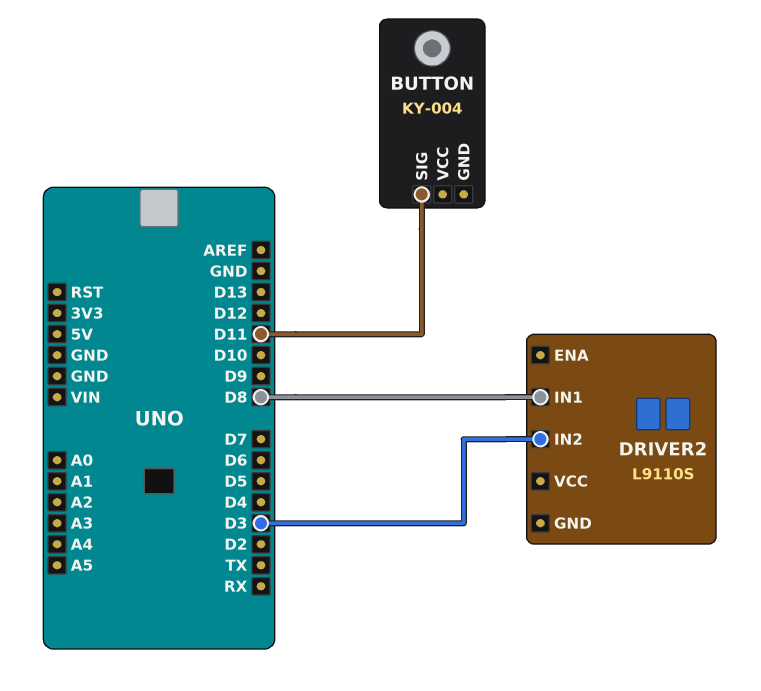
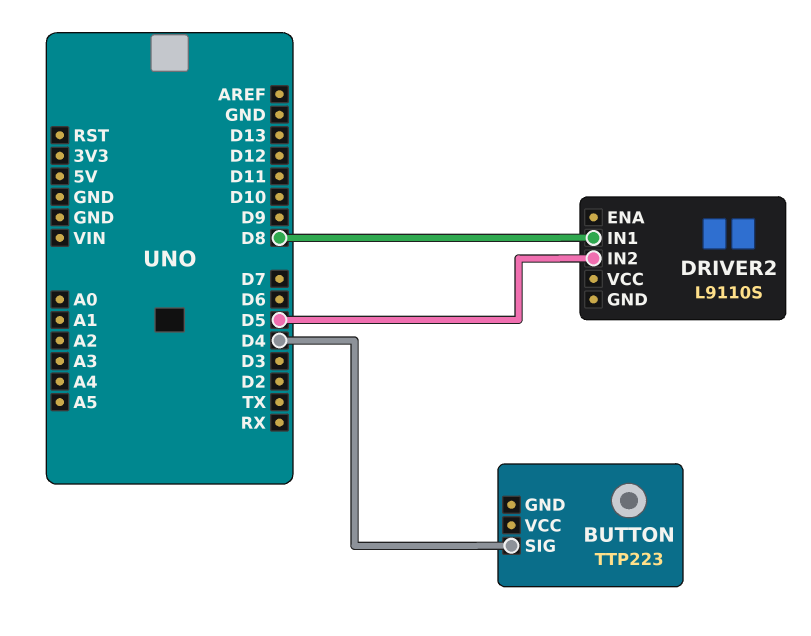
BUTTON: KY-004 -> TTP223
BUTTON pin SIG: D11 -> D4
DRIVER2 pin IN2: D3 -> D5

